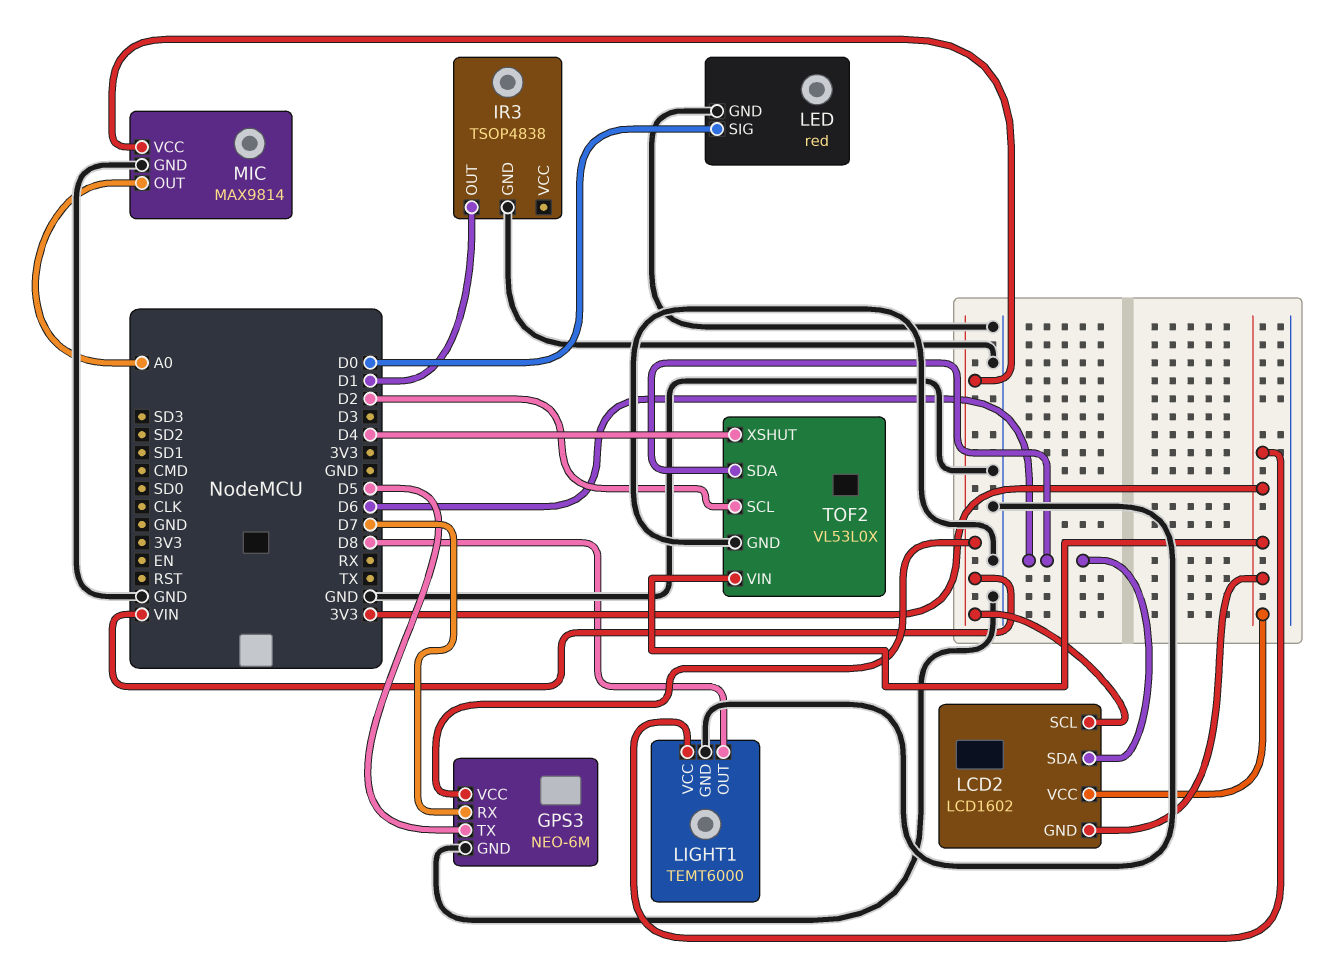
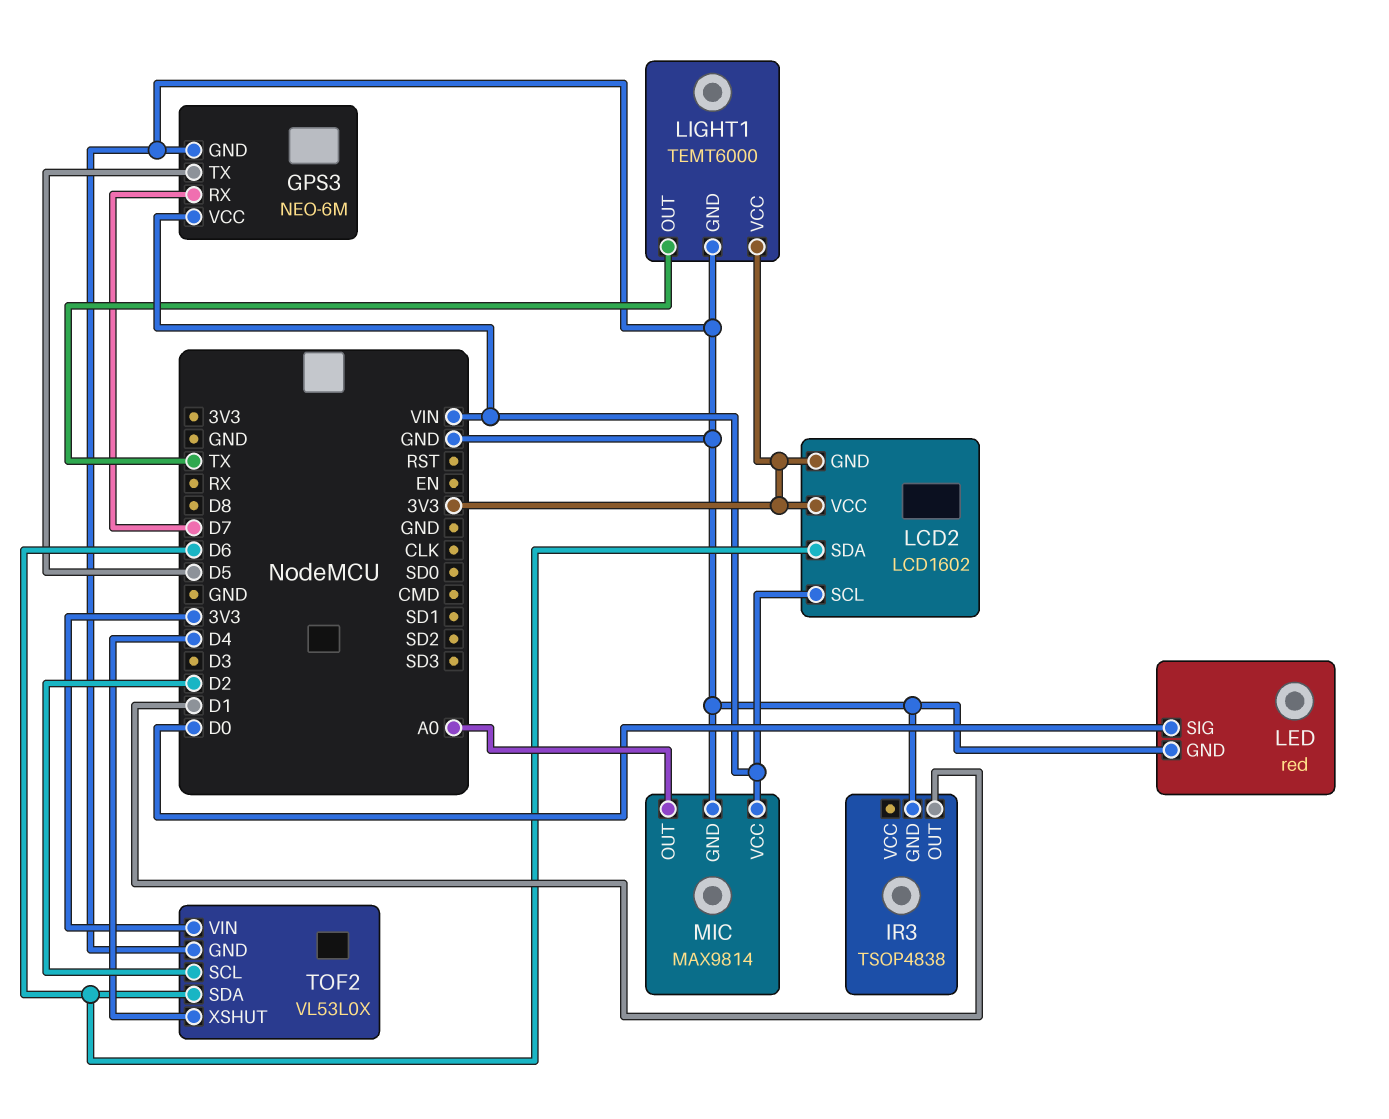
LIGHT1 pin OUT: D8 -> TX

